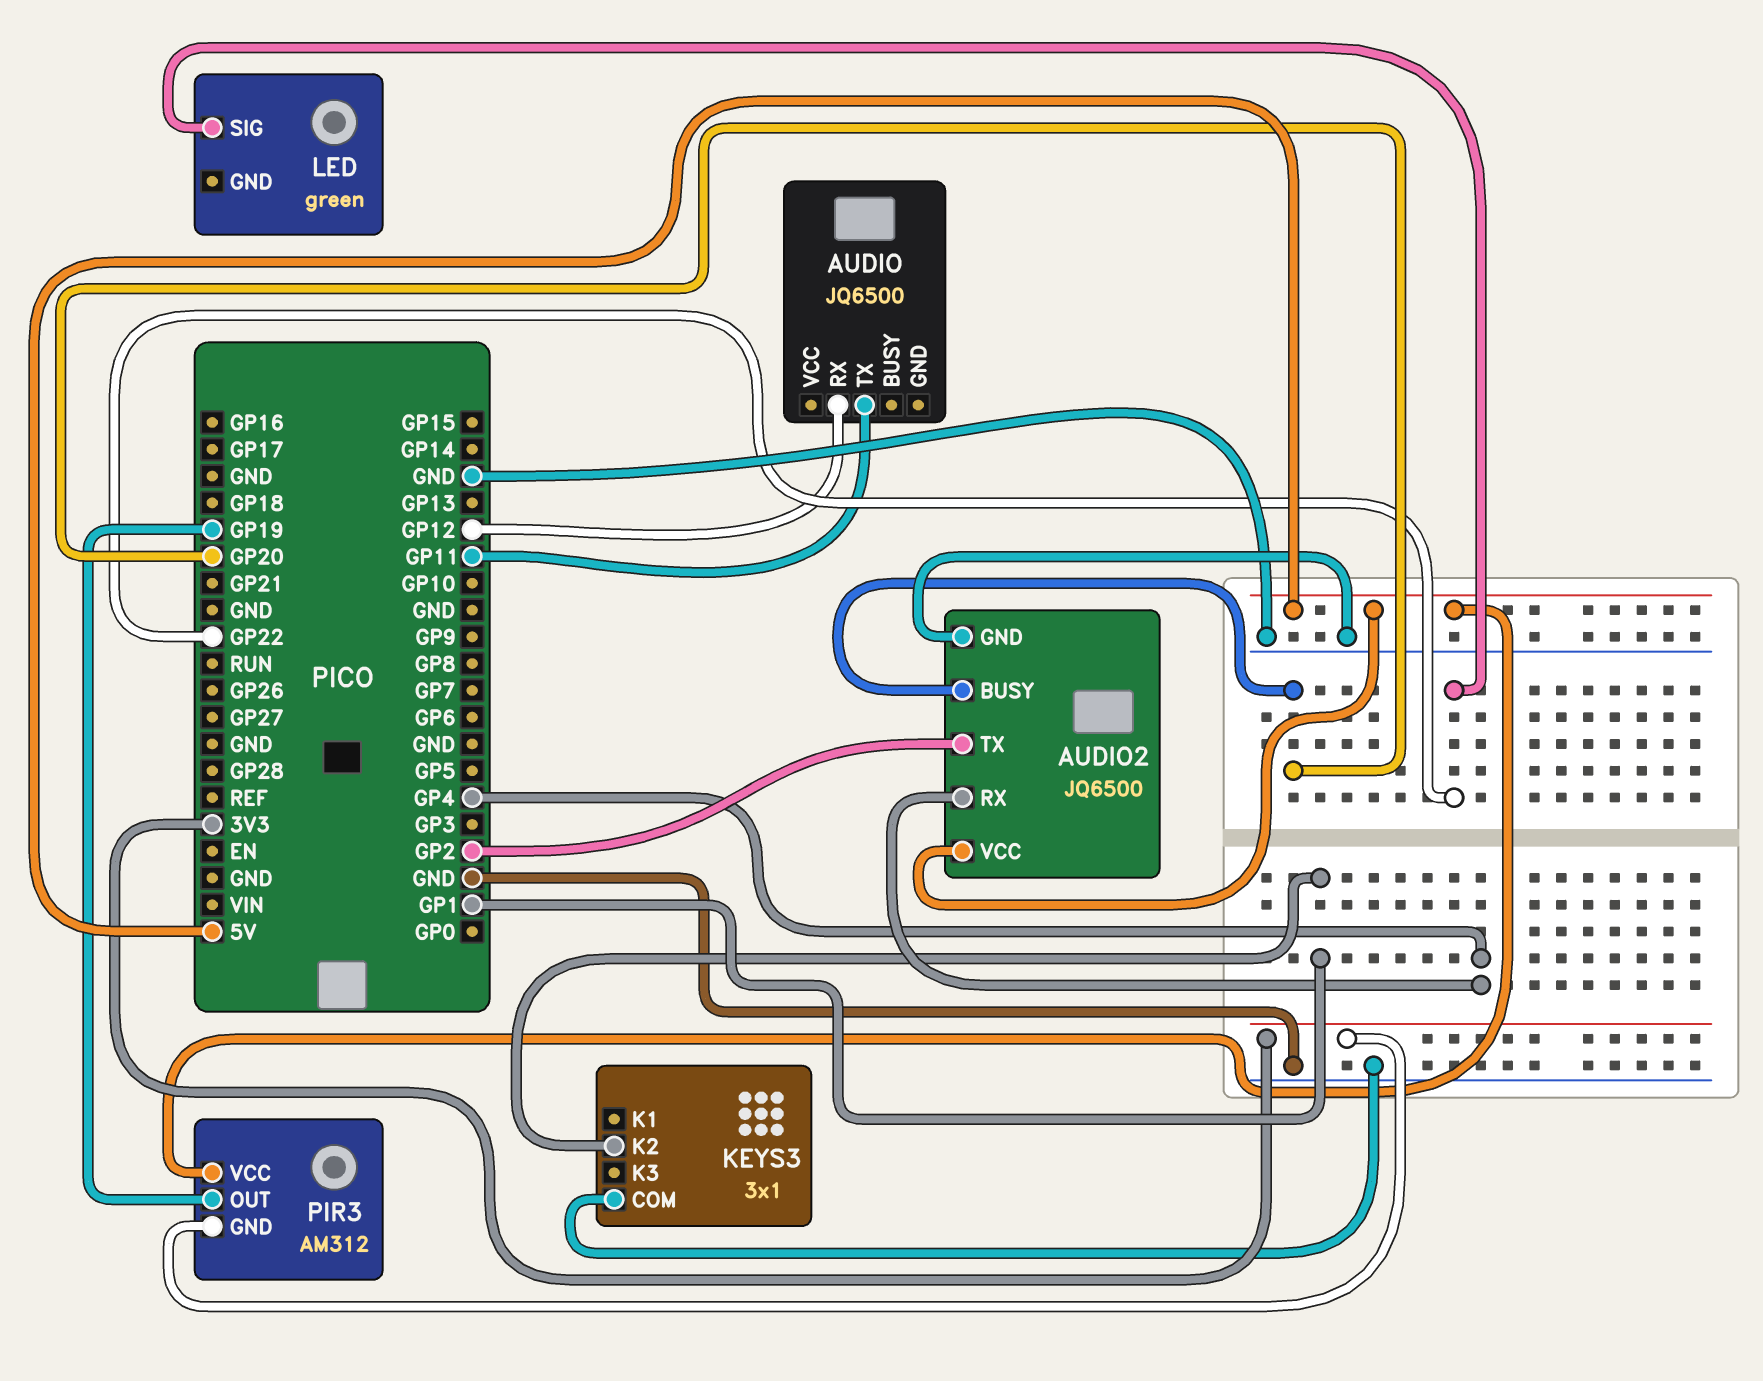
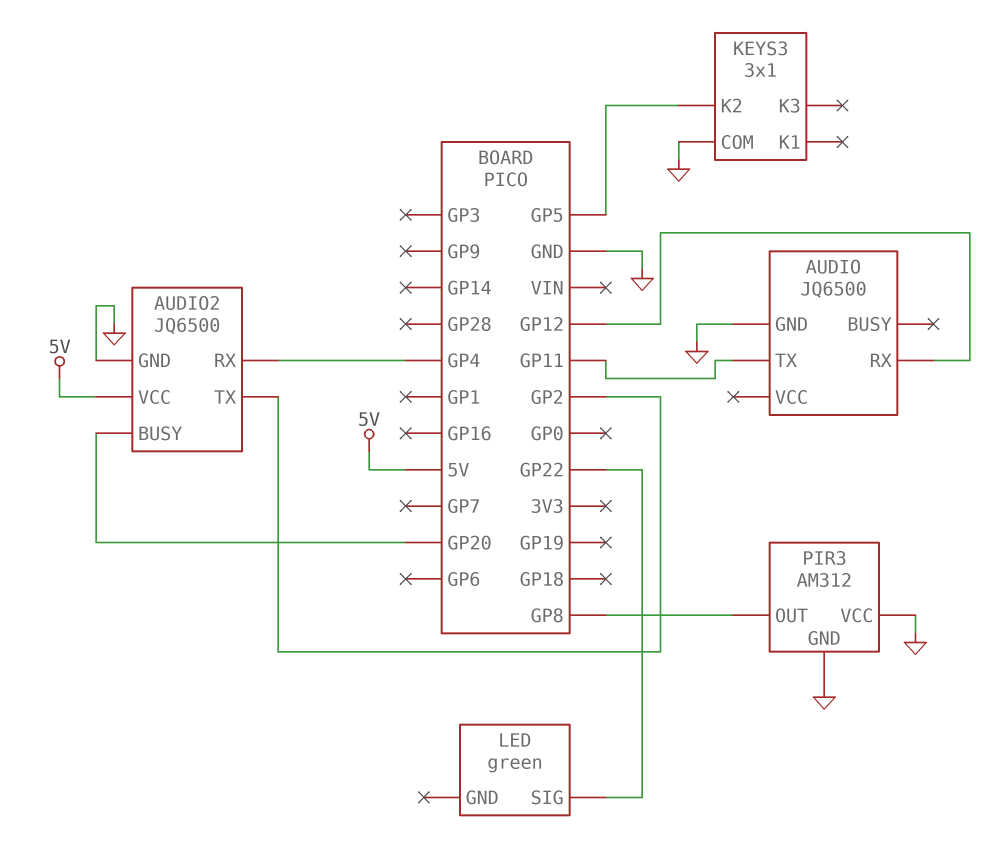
AUDIO pin GND: none -> GND
KEYS3 pin K2: GP1 -> GP5
PIR3 pin GND: 3V3 -> GND
PIR3 pin OUT: GP19 -> GP8
PIR3 pin VCC: 5V -> GND

